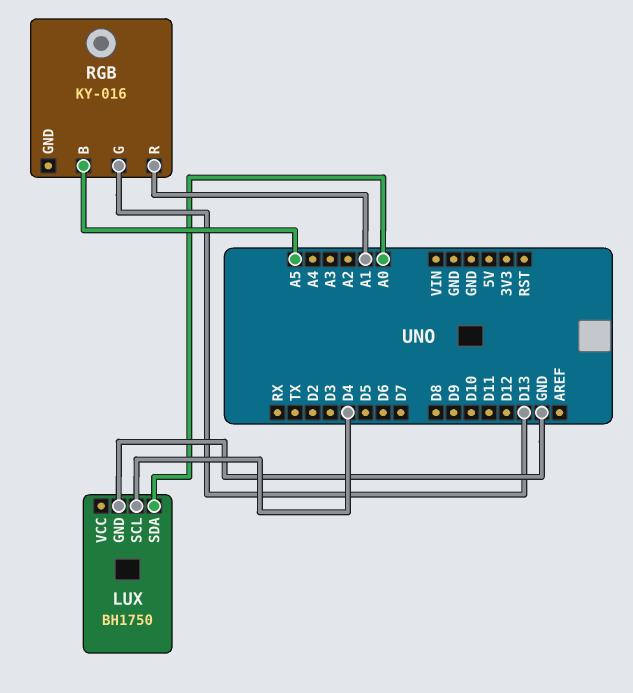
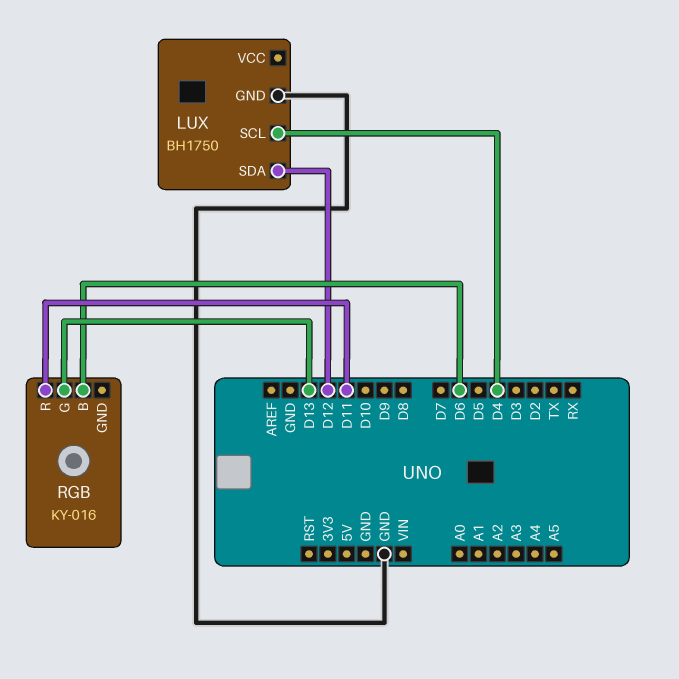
LUX pin SDA: A0 -> D12
RGB pin B: A5 -> D6
RGB pin R: A1 -> D11

